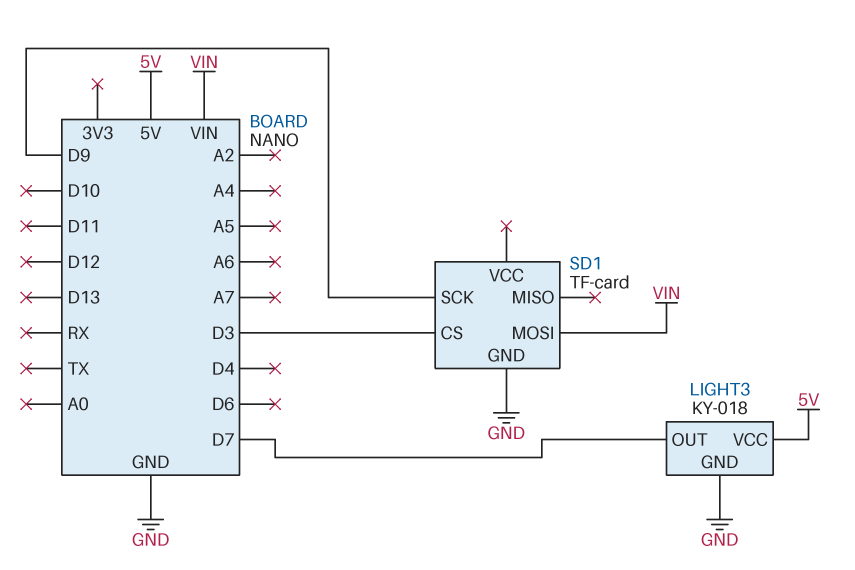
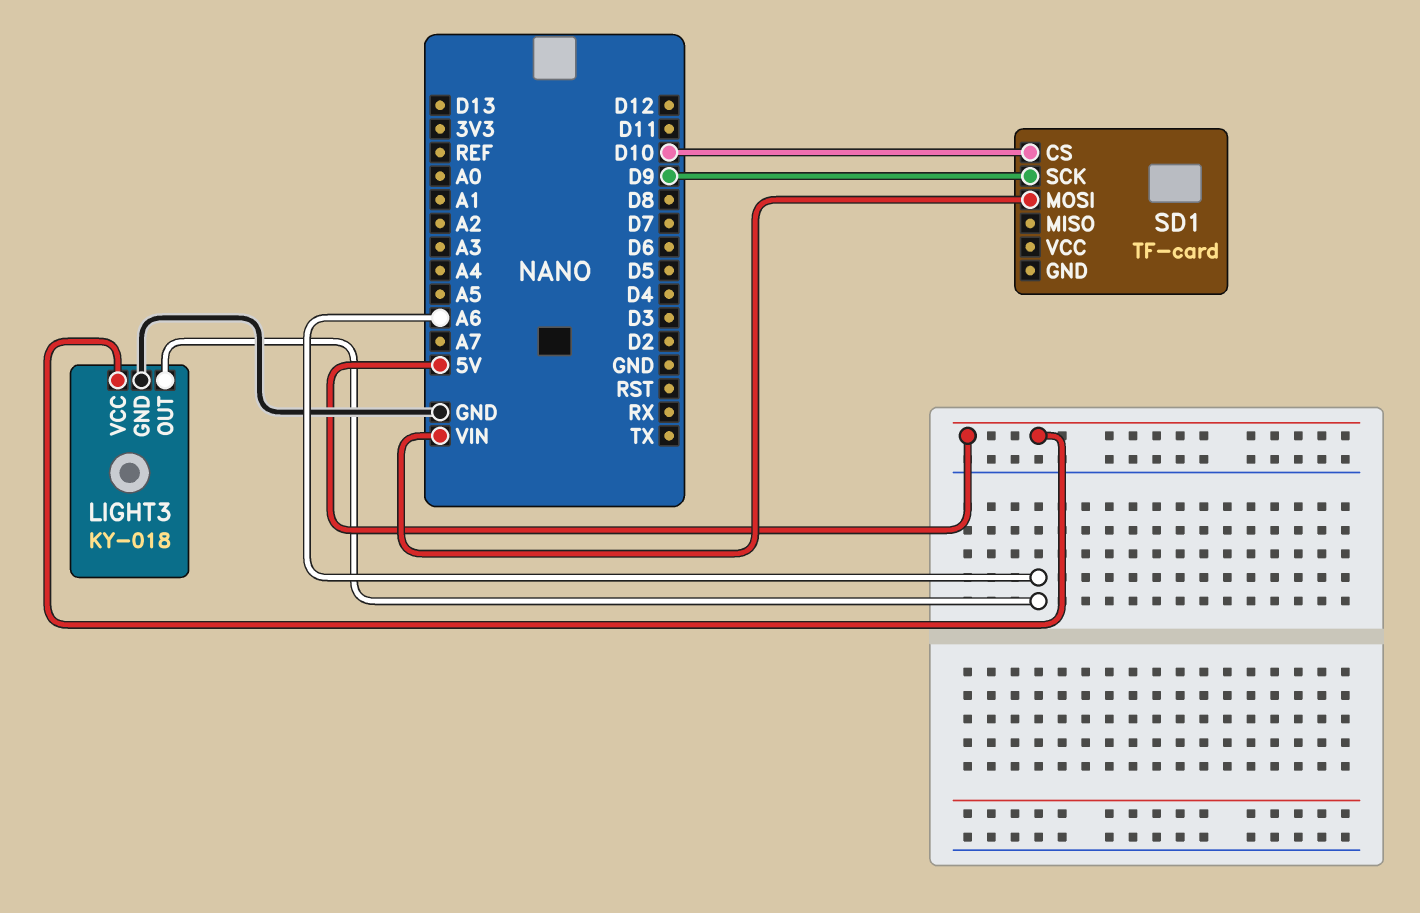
LIGHT3 pin OUT: D7 -> A6
SD1 pin CS: D3 -> D10
SD1 pin GND: GND -> none

